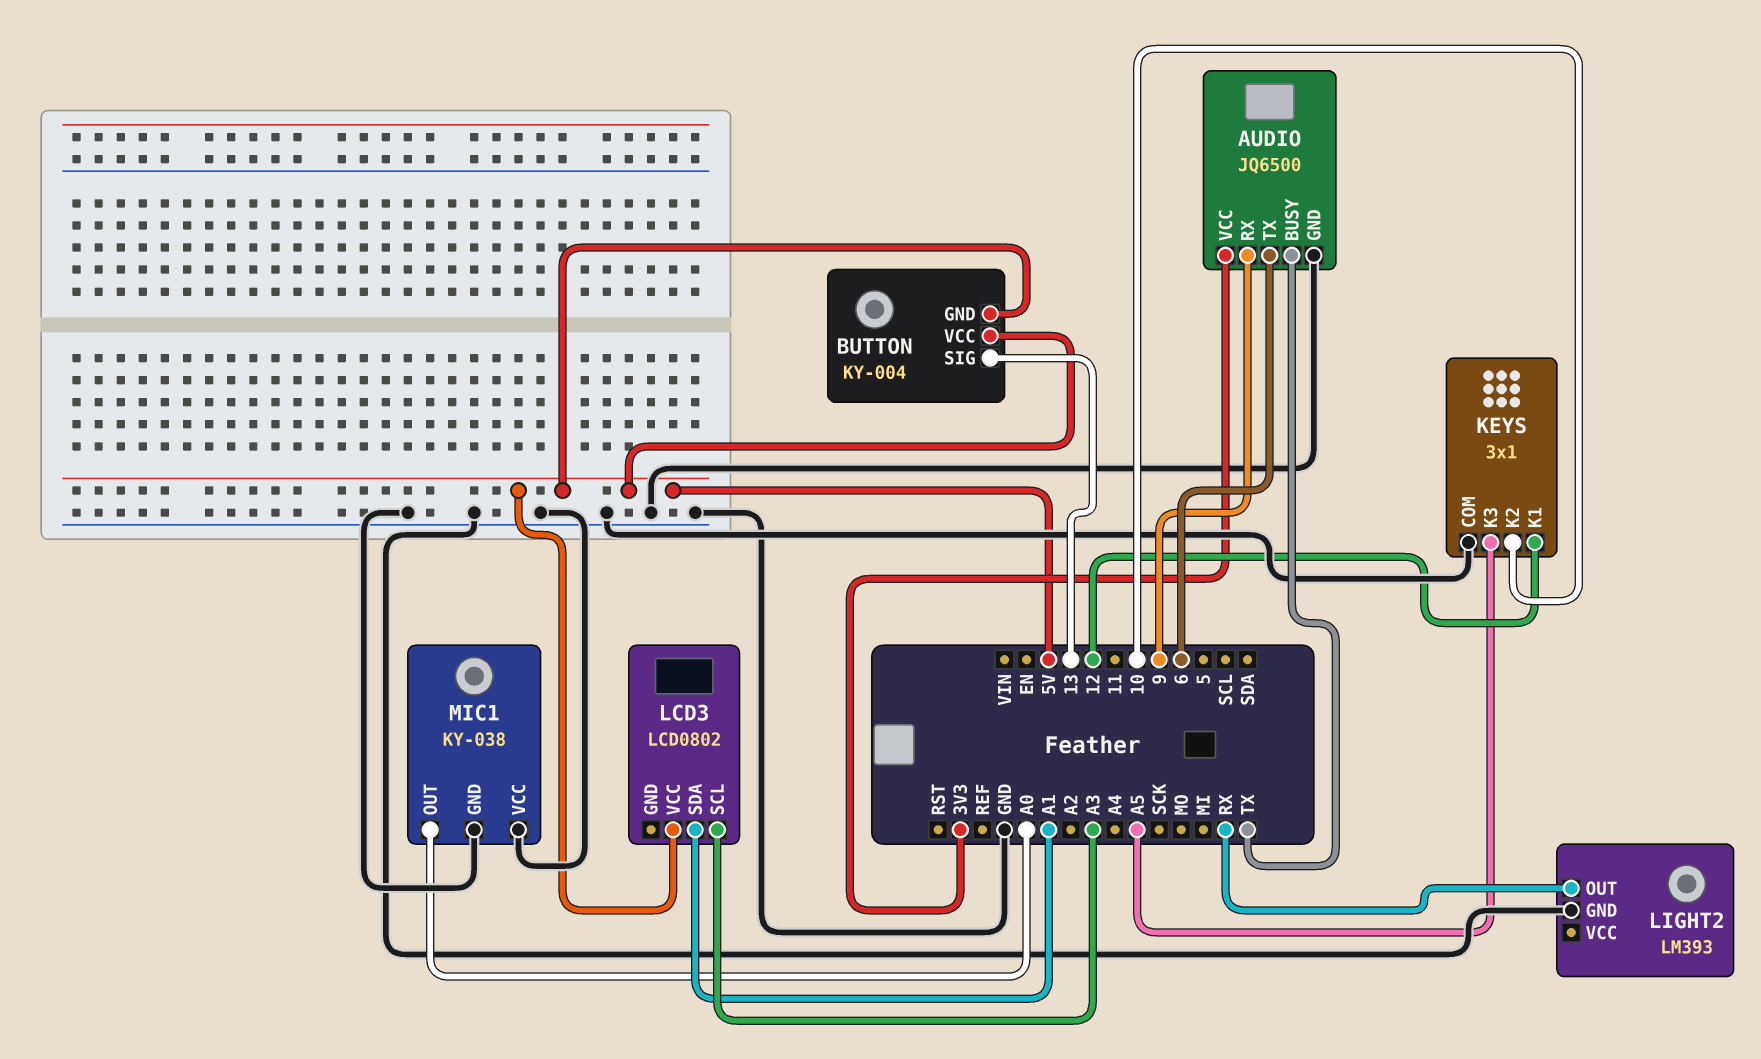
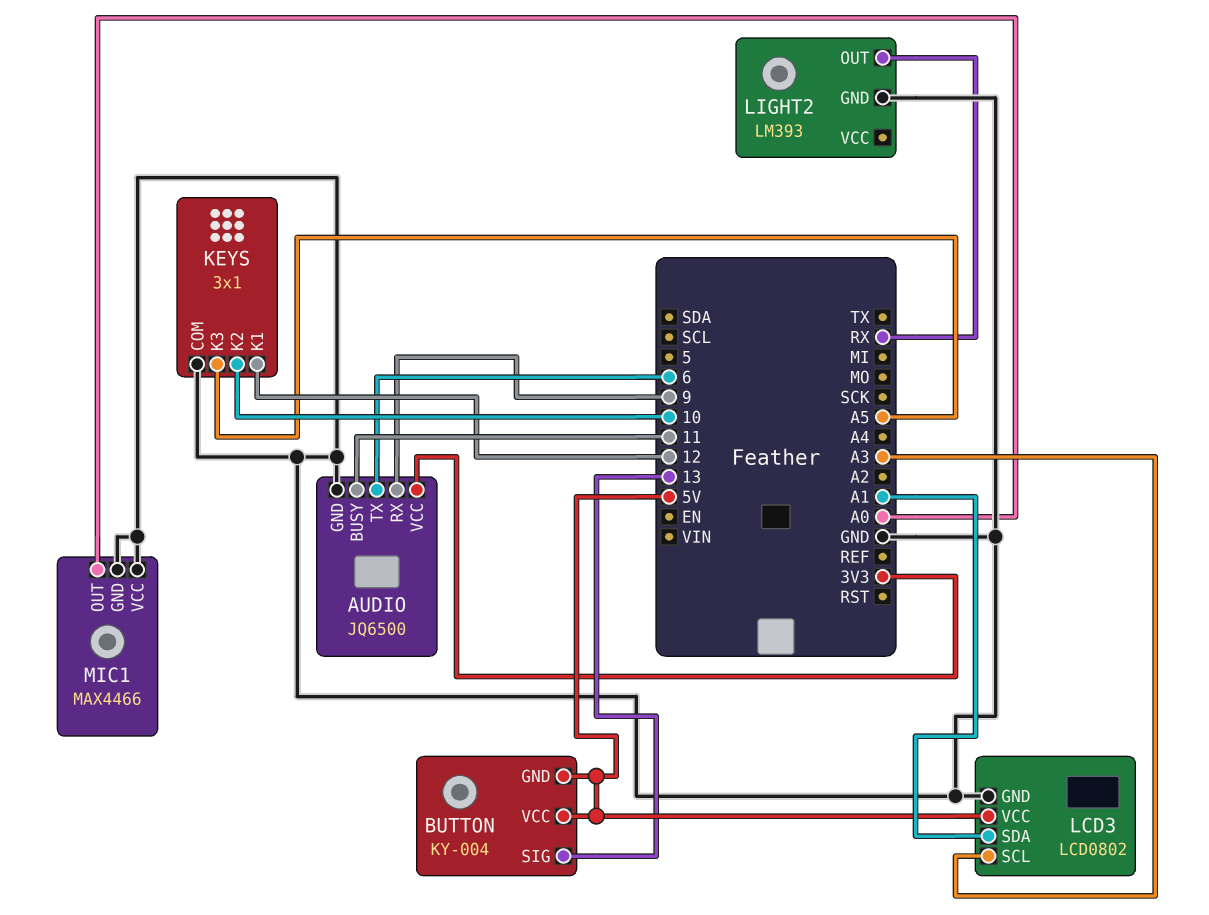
AUDIO pin BUSY: TX -> 11
LCD3 pin GND: none -> GND
MIC1: KY-038 -> MAX4466

